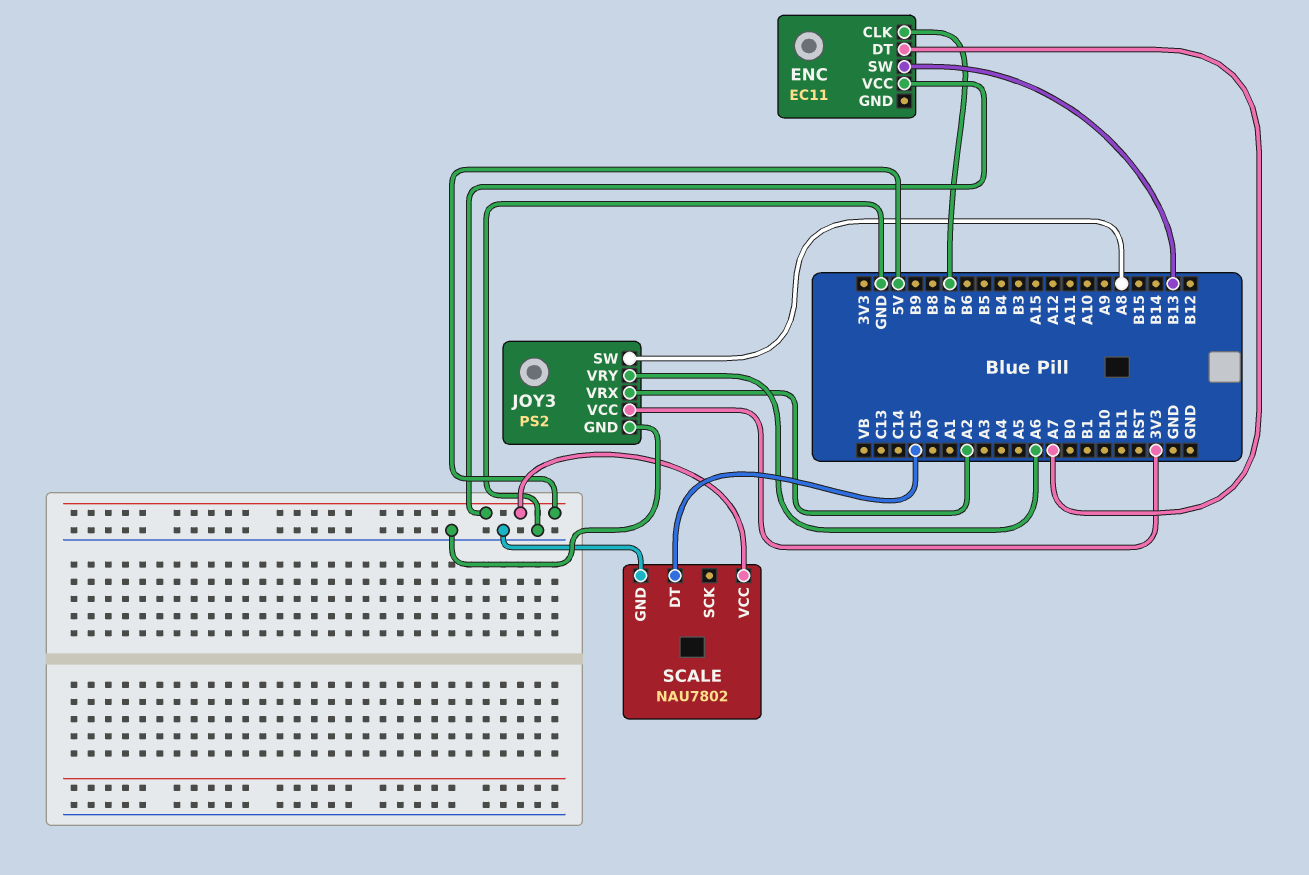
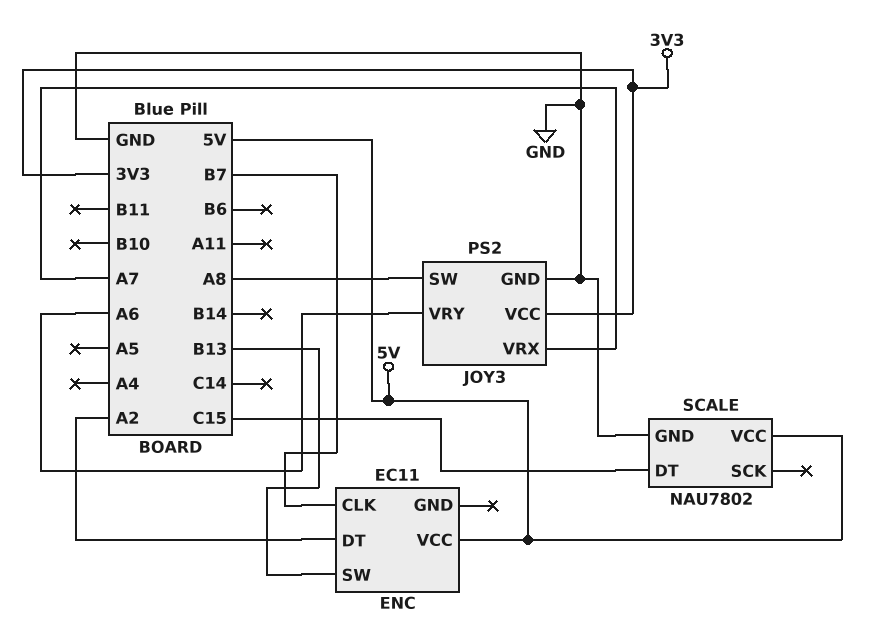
ENC pin DT: A7 -> A2
JOY3 pin VRX: A2 -> A7

